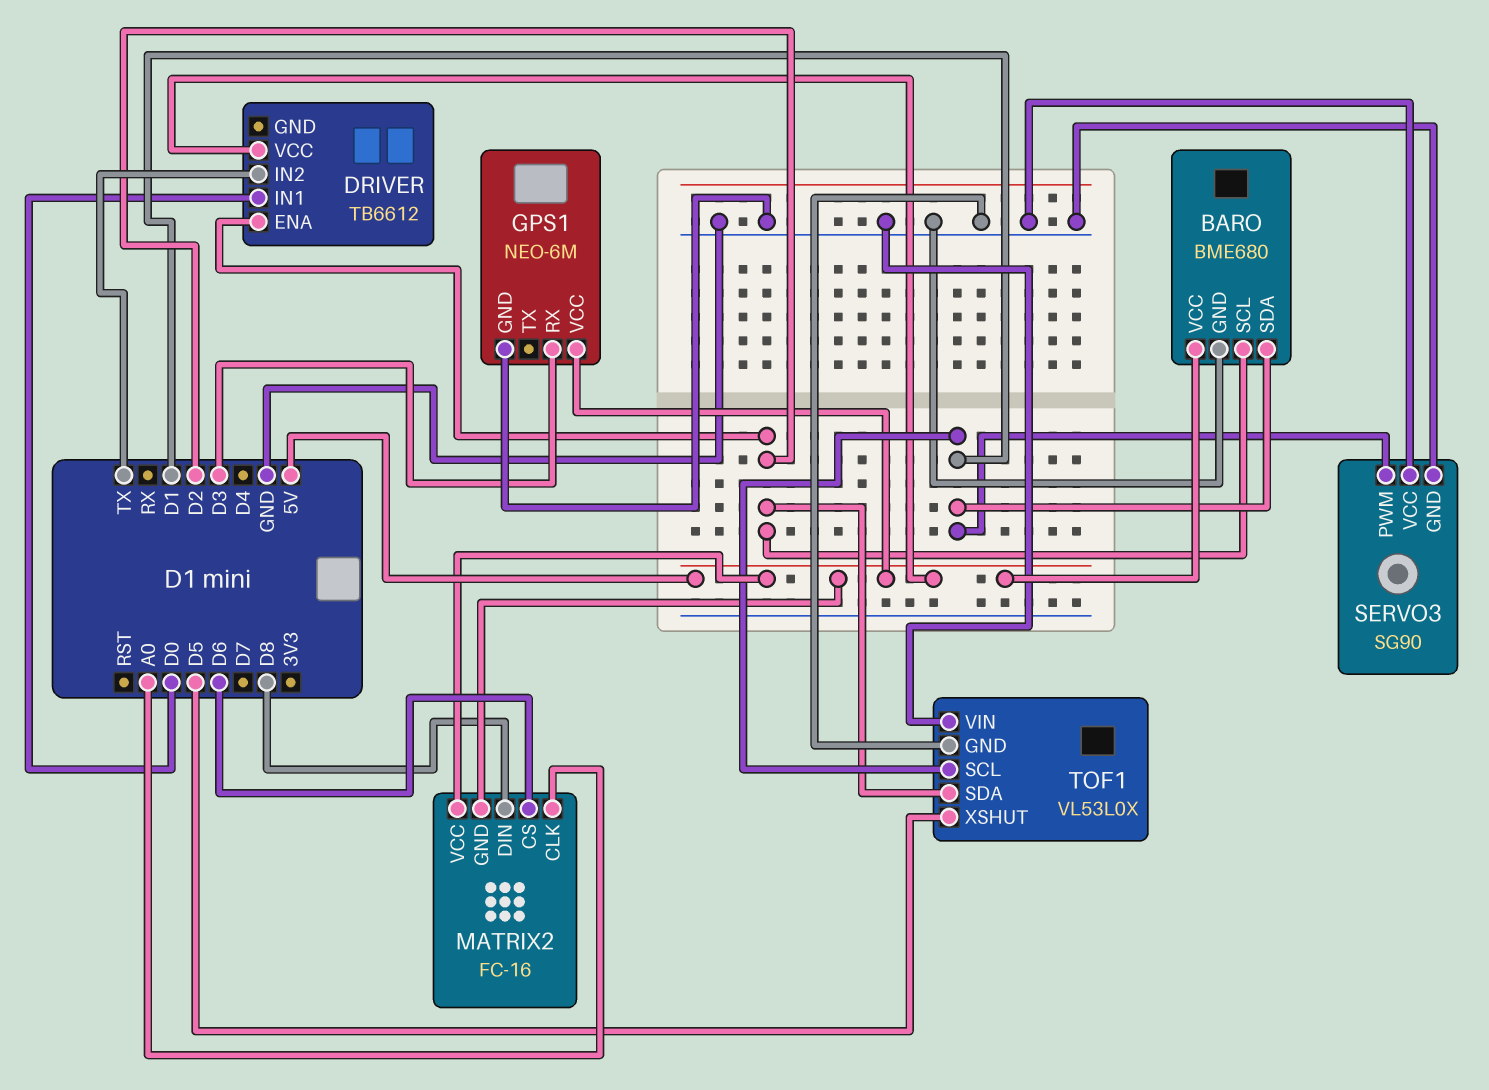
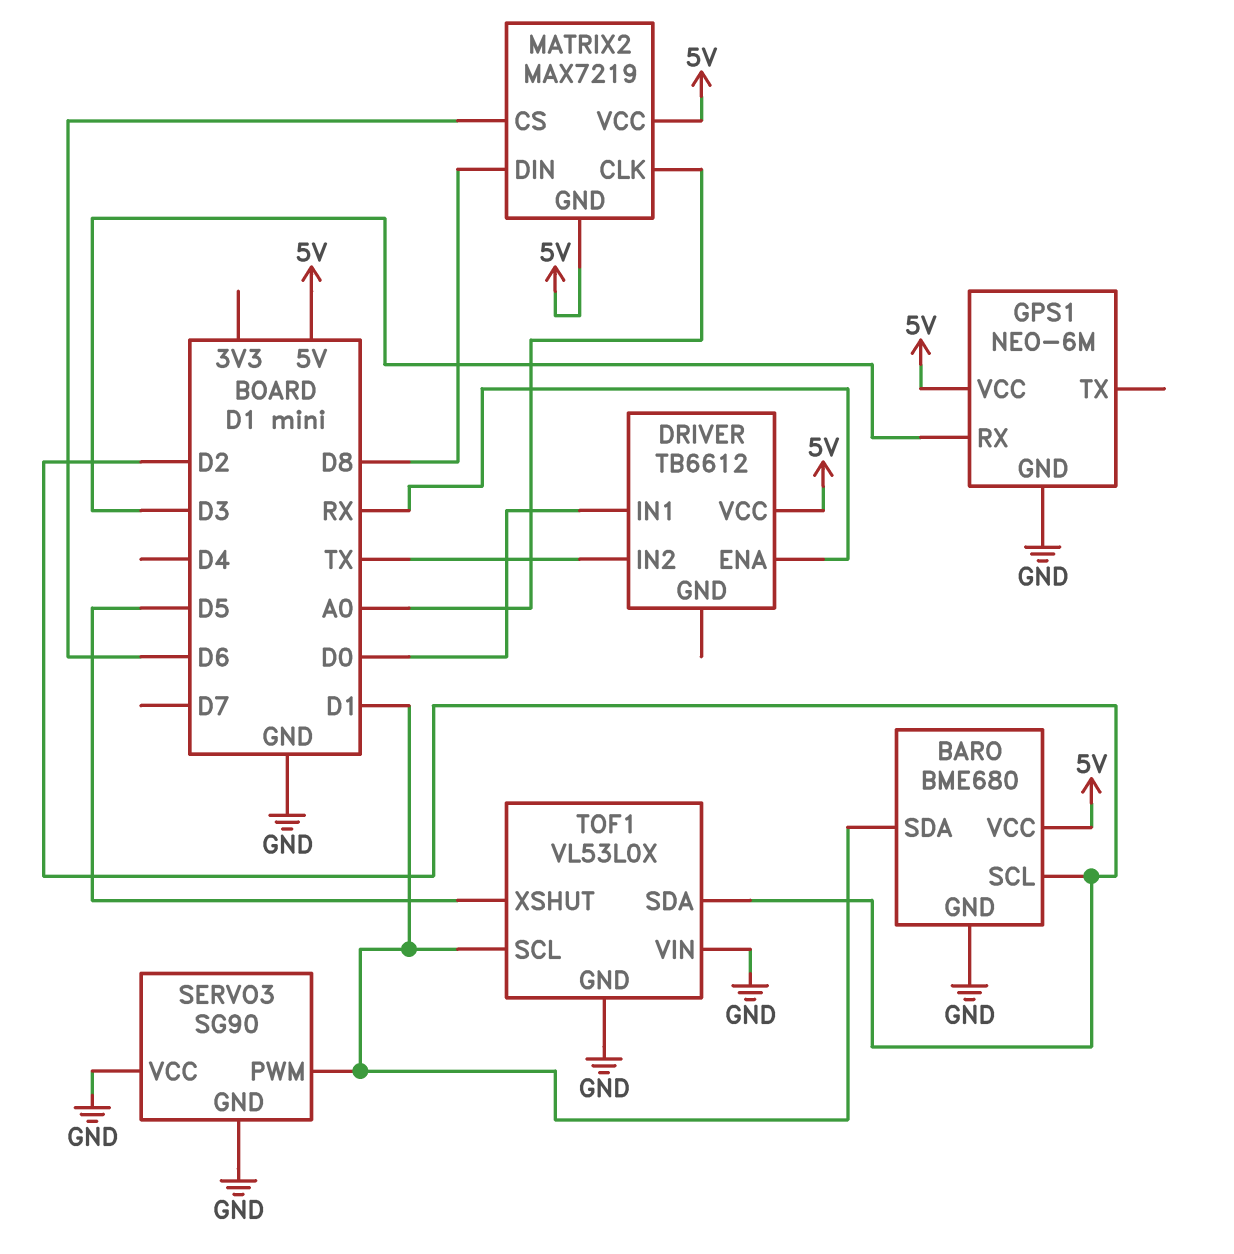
DRIVER pin ENA: D2 -> RX
MATRIX2: FC-16 -> MAX7219

